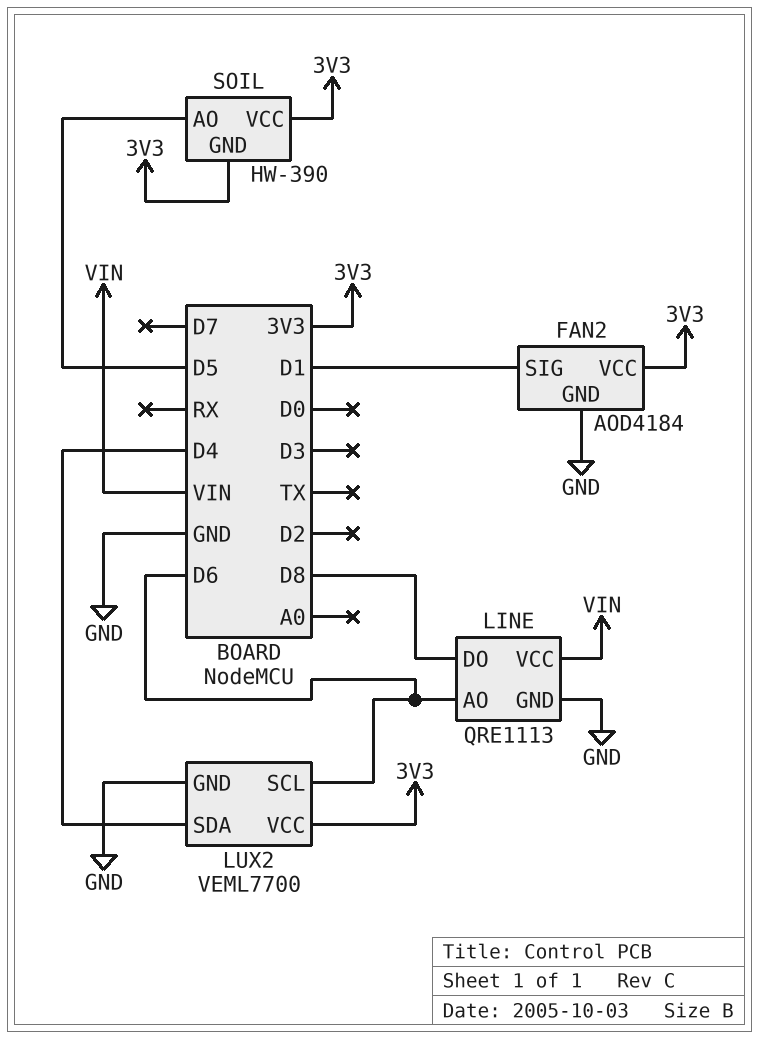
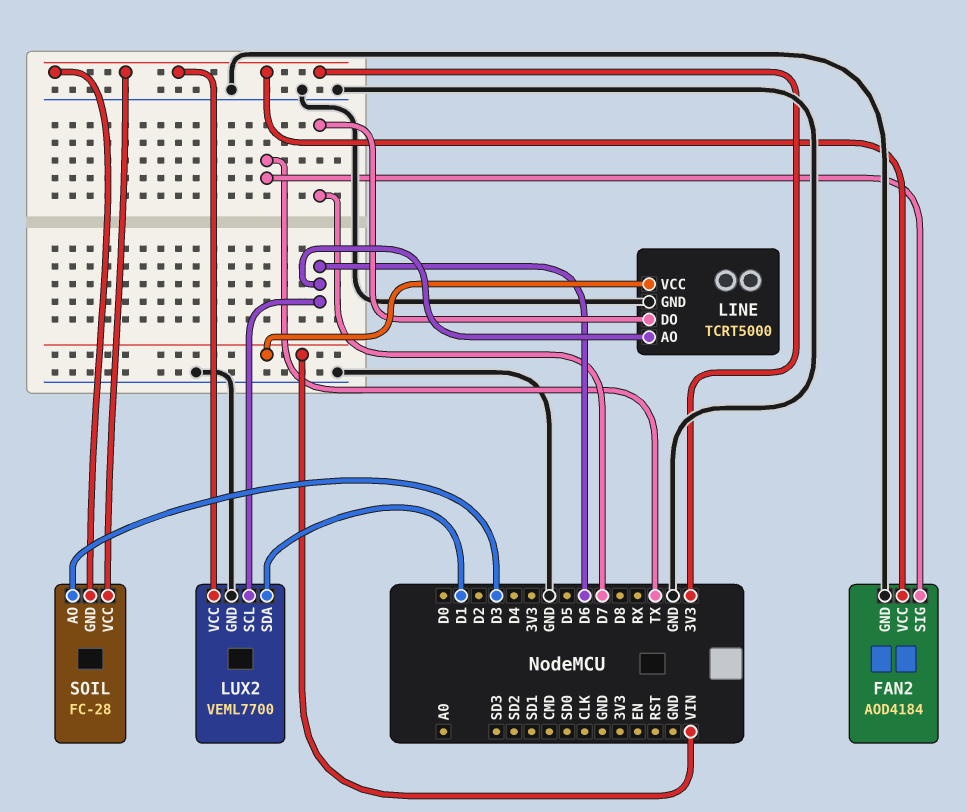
FAN2 pin SIG: D1 -> TX
LINE: QRE1113 -> TCRT5000
LINE pin DO: D8 -> D7
LUX2 pin SDA: D4 -> D1
SOIL: HW-390 -> FC-28
SOIL pin AO: D5 -> D3

